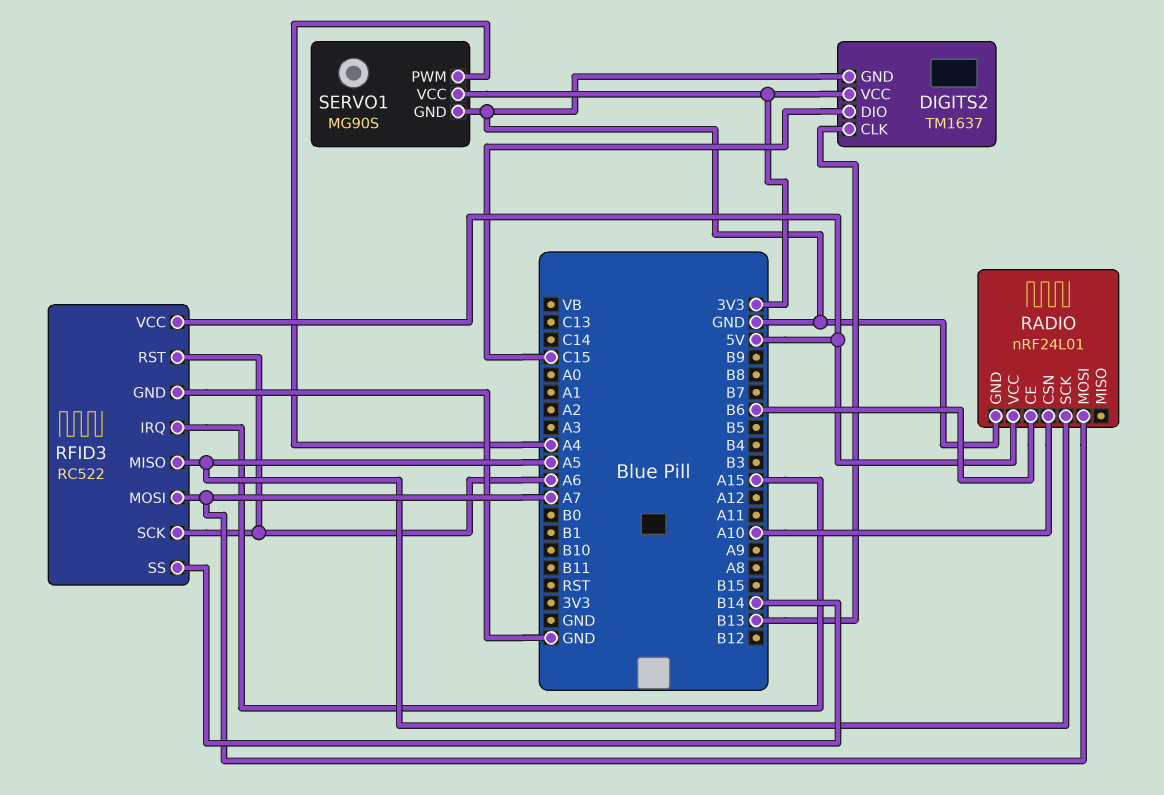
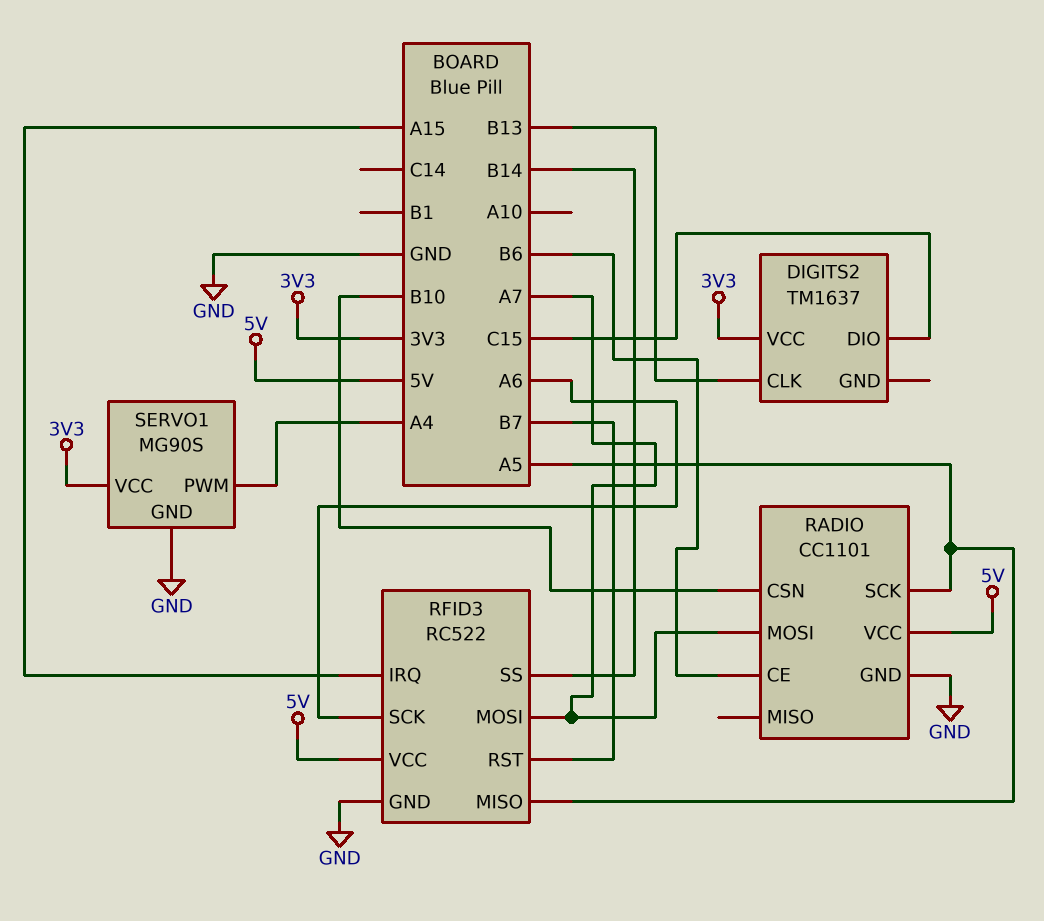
DIGITS2 pin GND: GND -> none
RADIO: nRF24L01 -> CC1101
RADIO pin CSN: A10 -> B10
RFID3 pin RST: A6 -> B7

